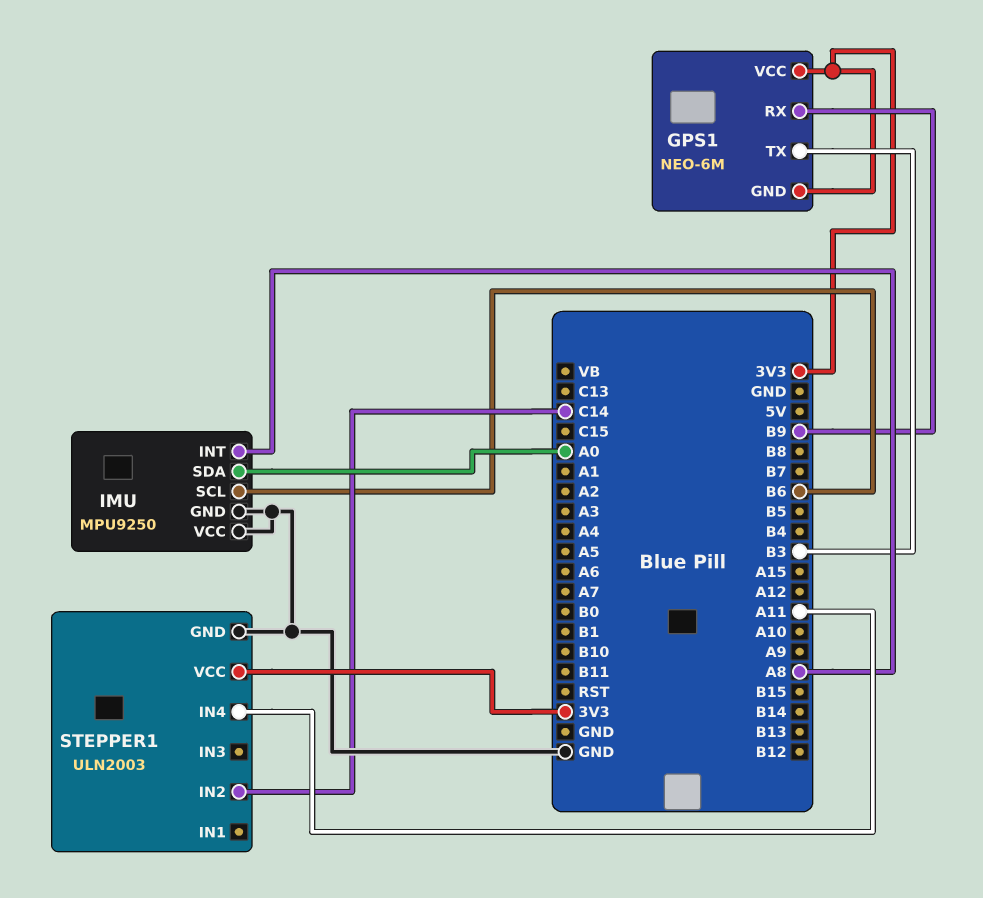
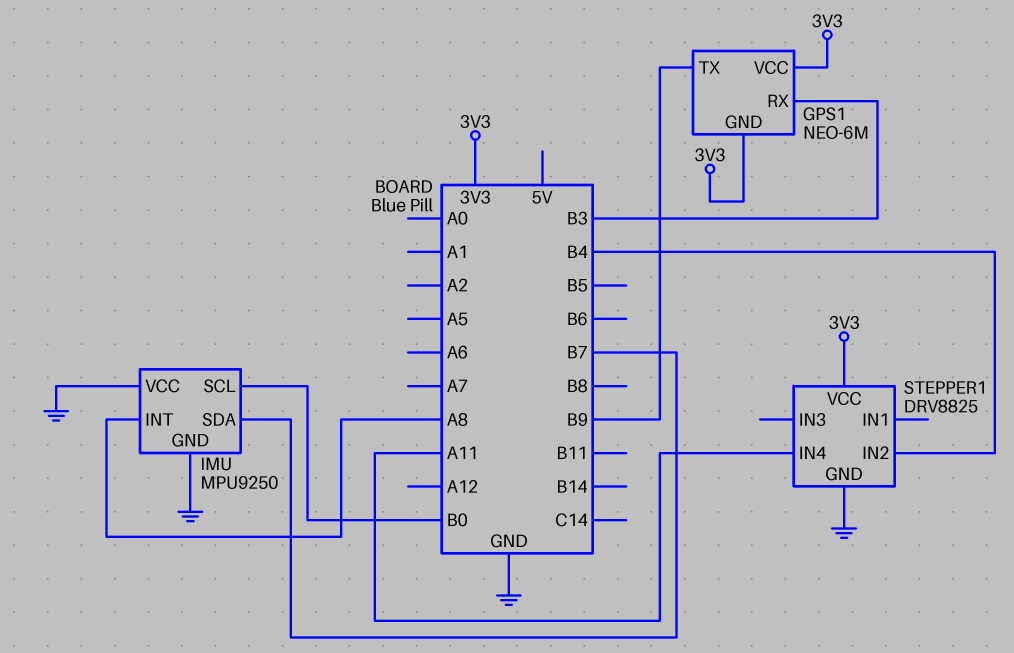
GPS1 pin RX: B9 -> B3
GPS1 pin TX: B3 -> B9
IMU pin SCL: B6 -> B0
IMU pin SDA: A0 -> B7
STEPPER1: ULN2003 -> DRV8825
STEPPER1 pin IN2: C14 -> B4

